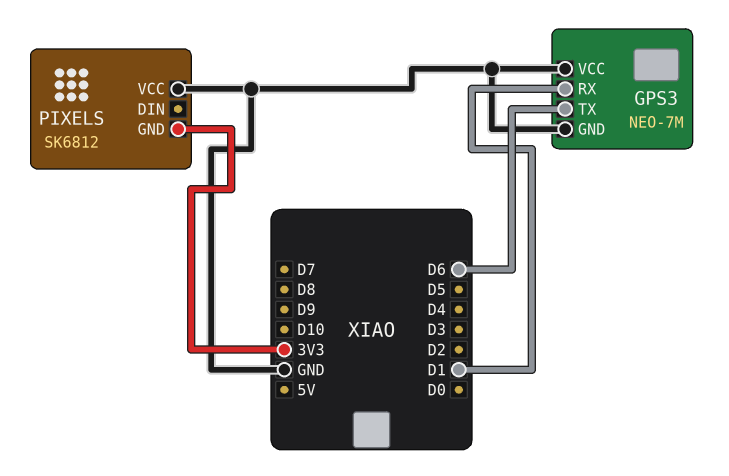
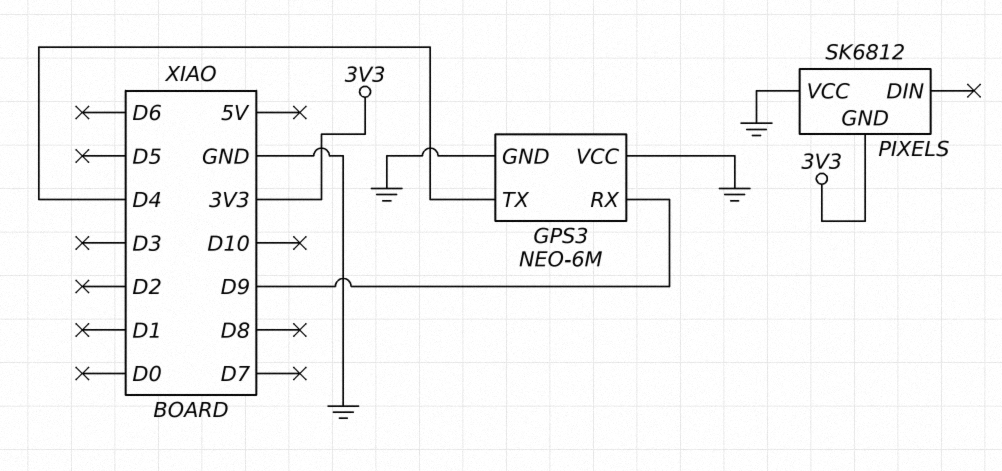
GPS3: NEO-7M -> NEO-6M
GPS3 pin RX: D1 -> D9
GPS3 pin TX: D6 -> D4

